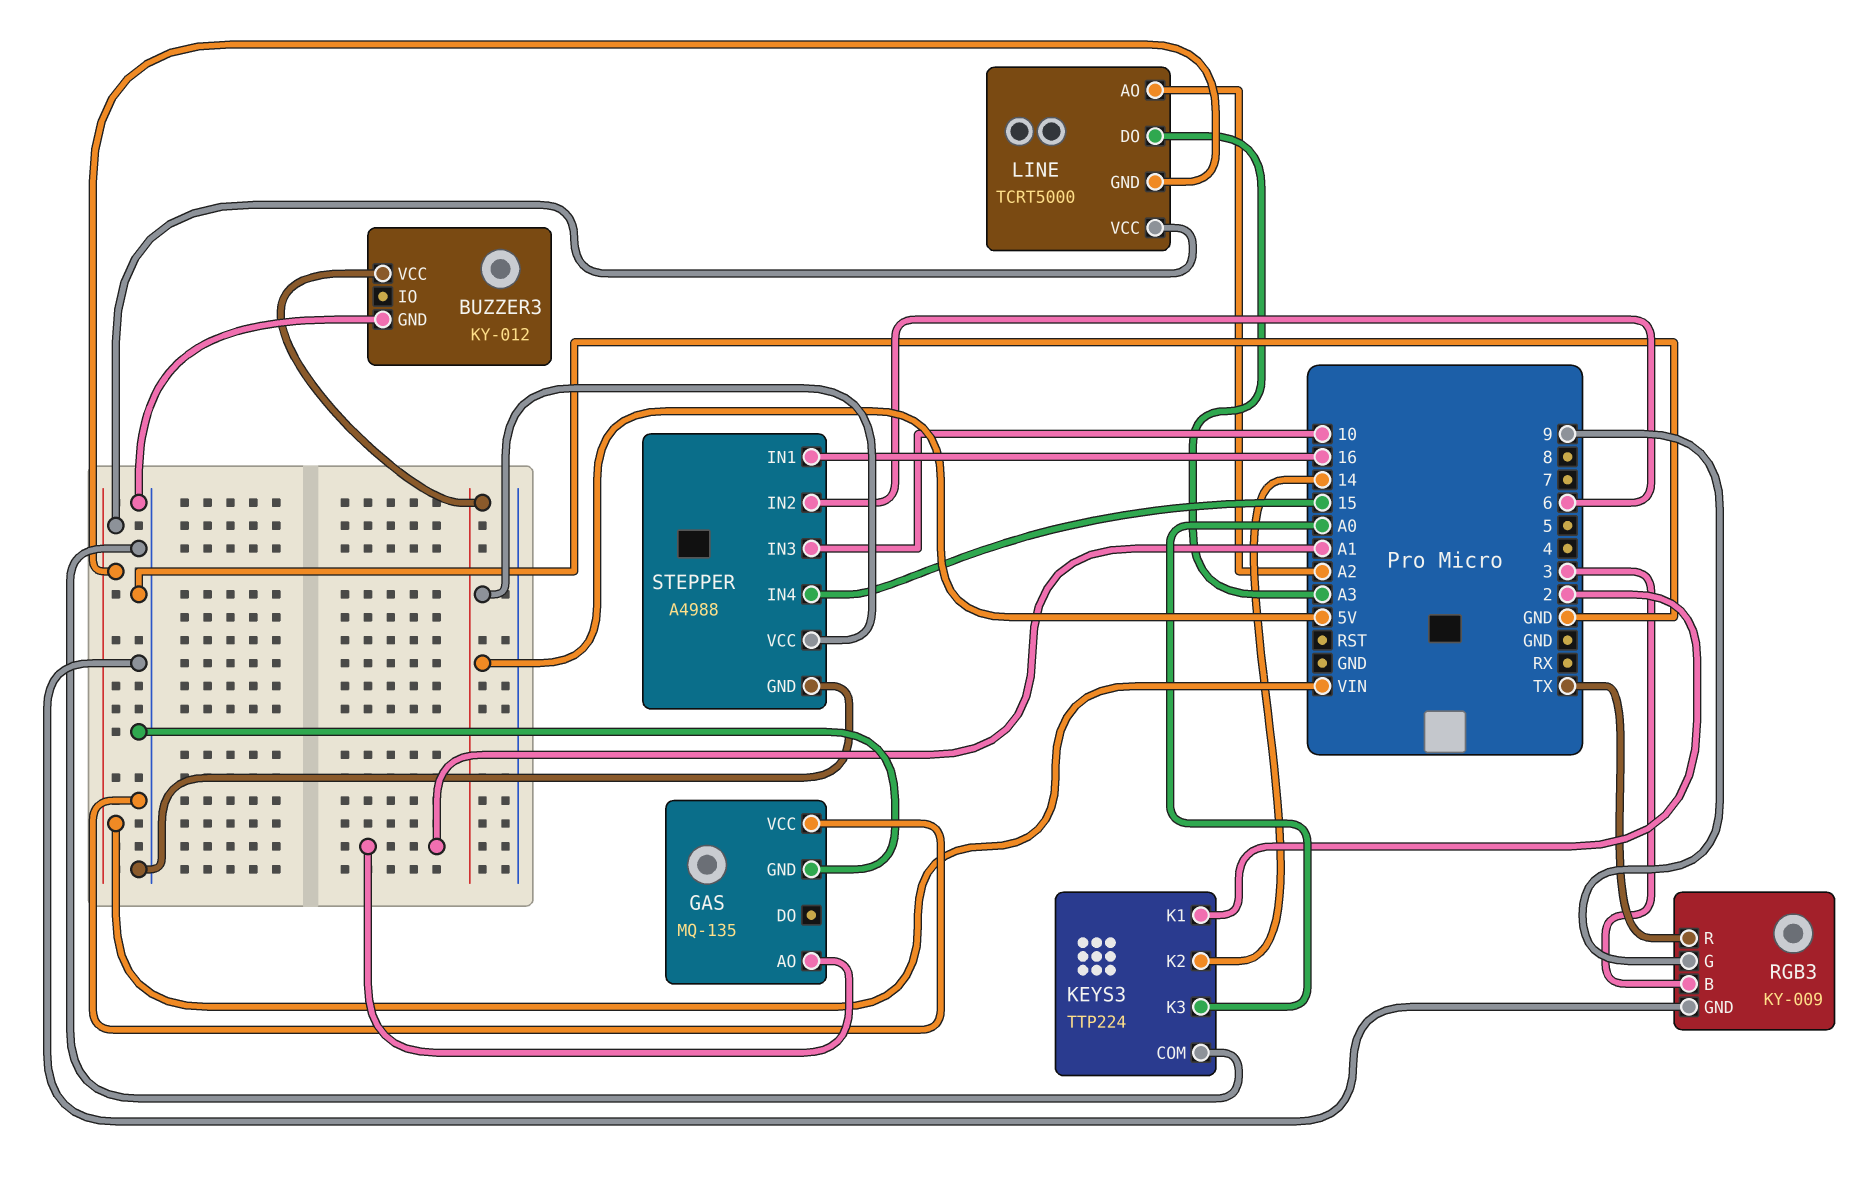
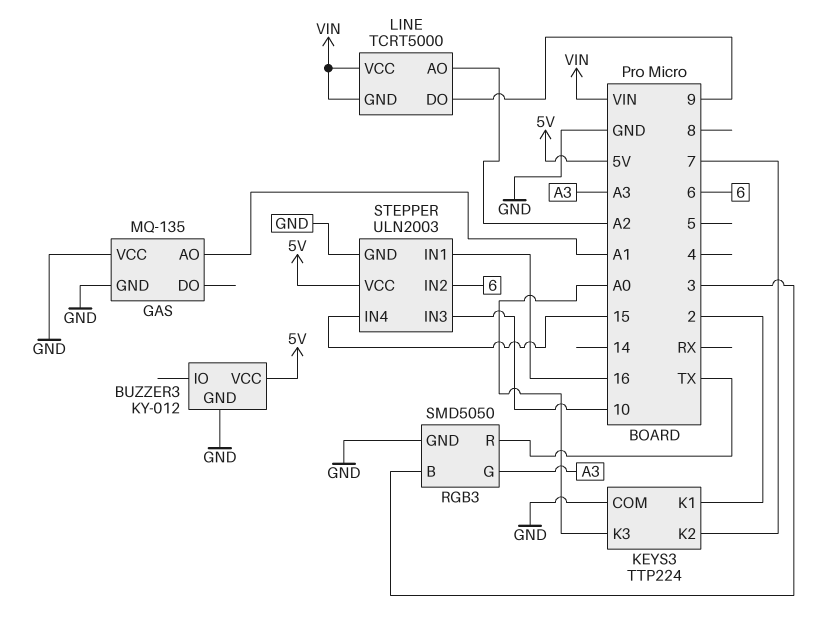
KEYS3 pin K2: 14 -> 7
LINE pin DO: A3 -> 9
RGB3: KY-009 -> SMD5050
RGB3 pin G: 9 -> A3
STEPPER: A4988 -> ULN2003

